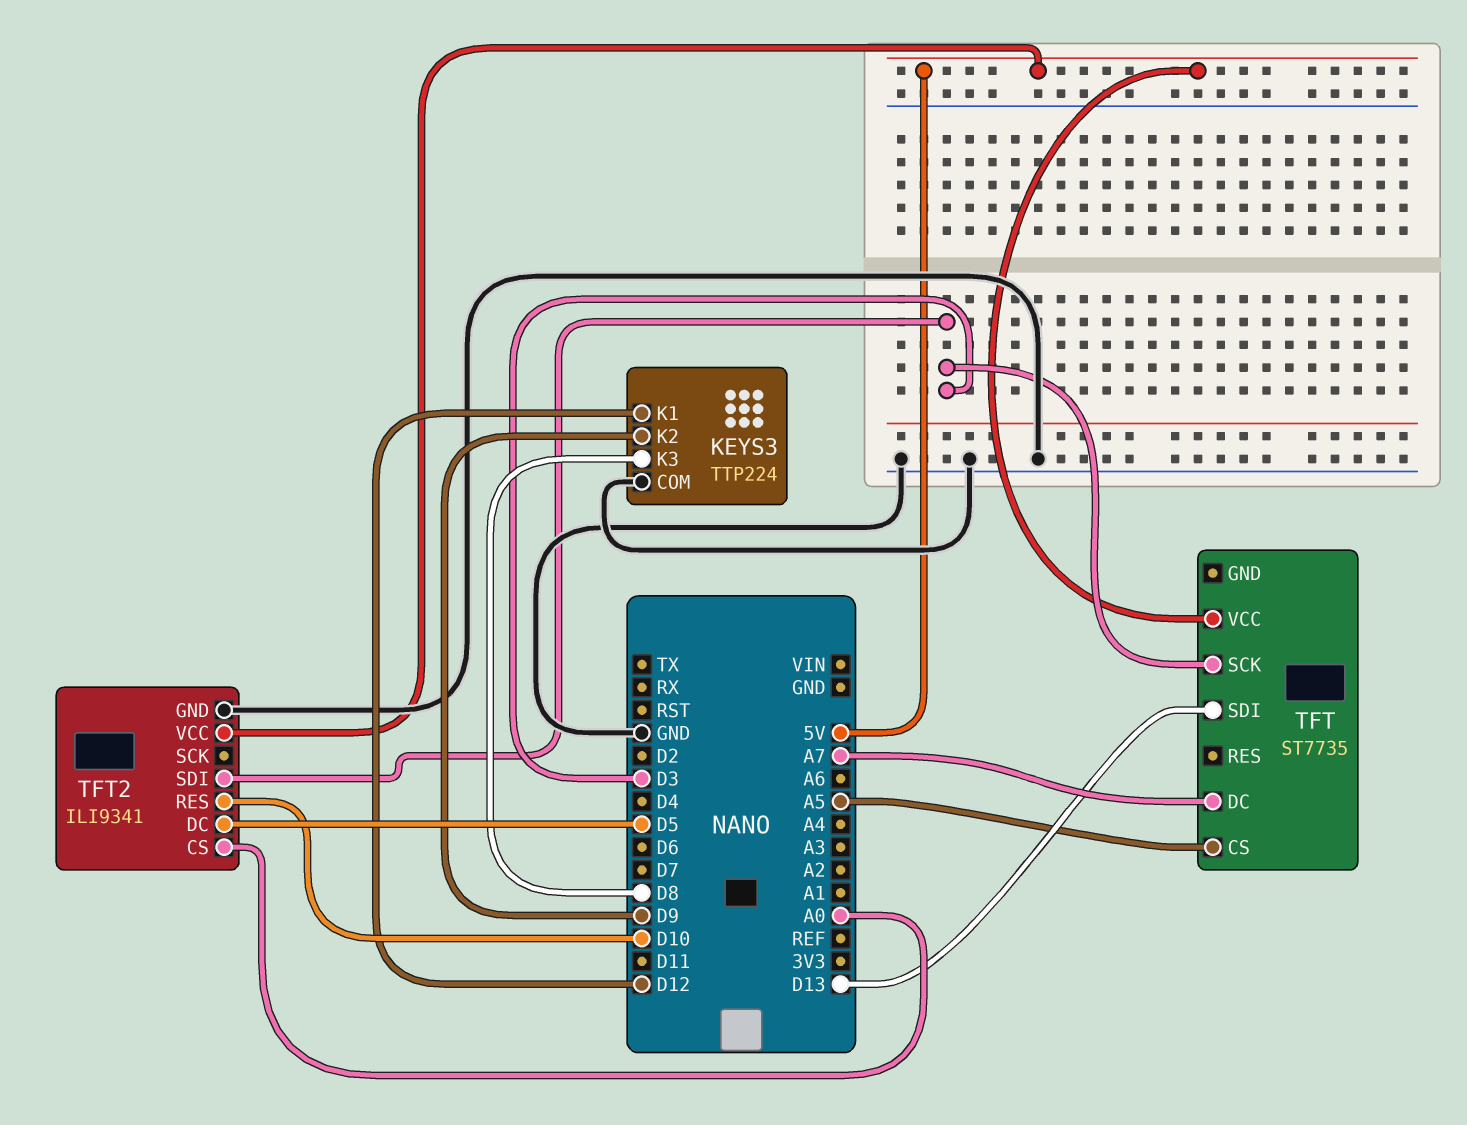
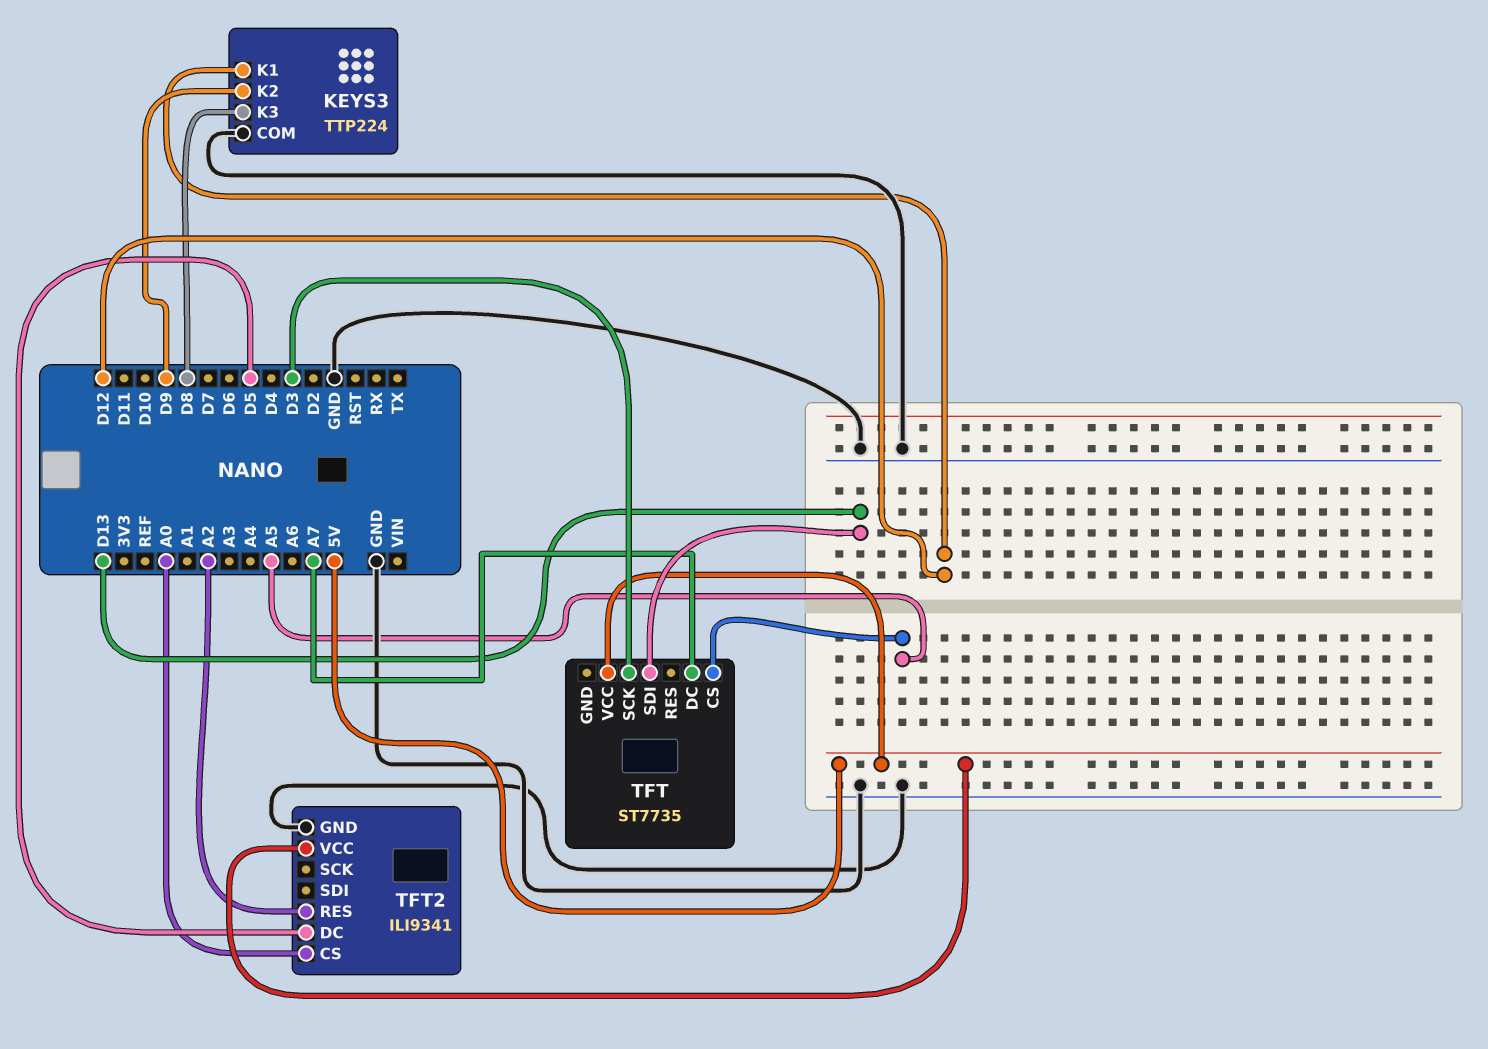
TFT2 pin RES: D10 -> A2
TFT2 pin SDI: D3 -> none

